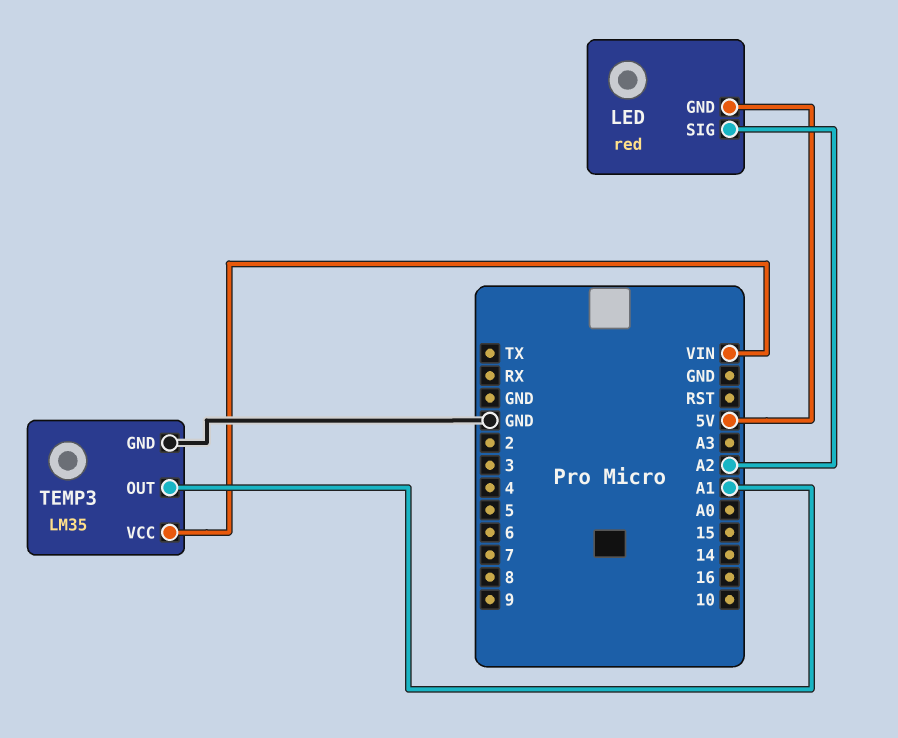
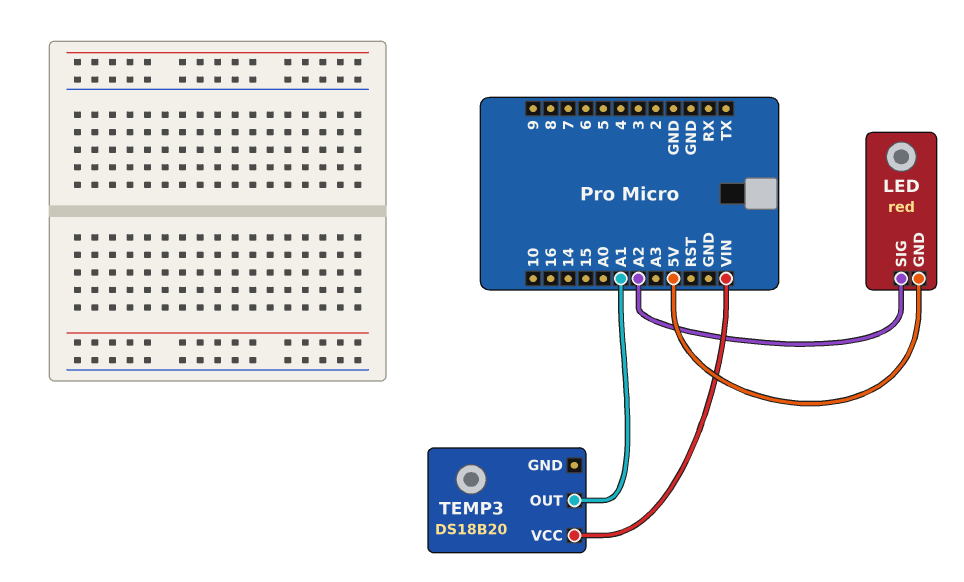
TEMP3: LM35 -> DS18B20
TEMP3 pin GND: GND -> none

